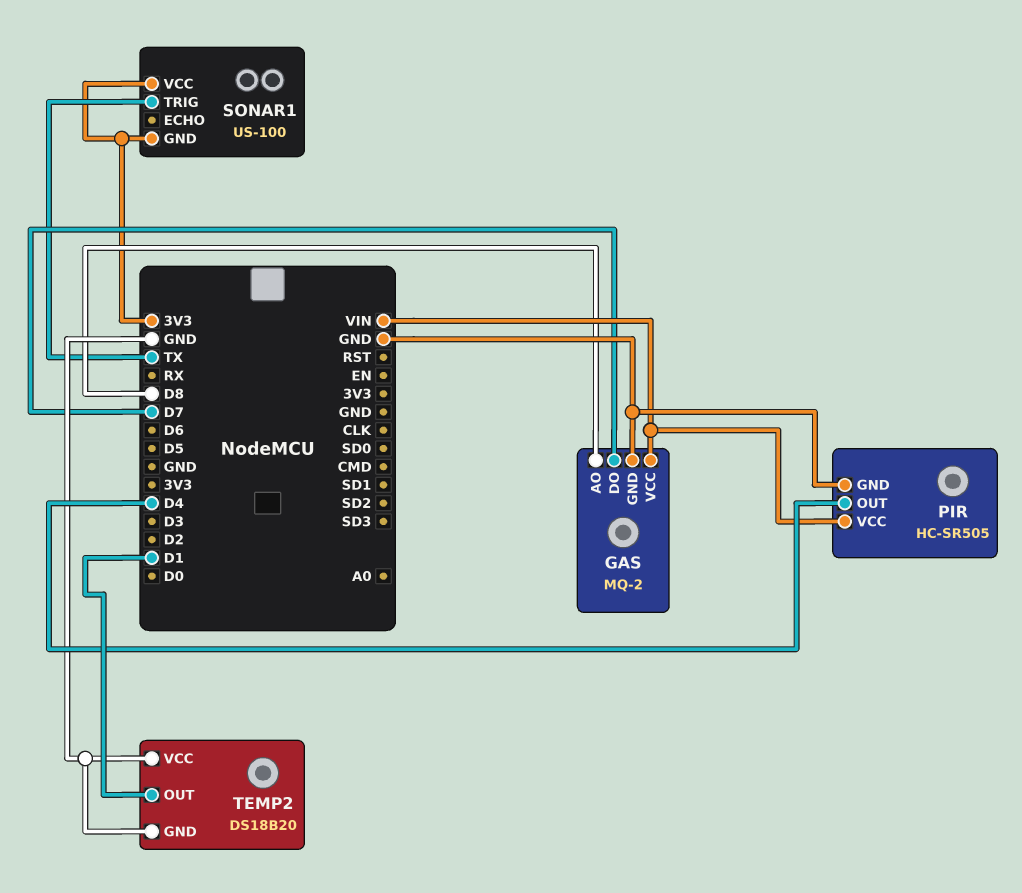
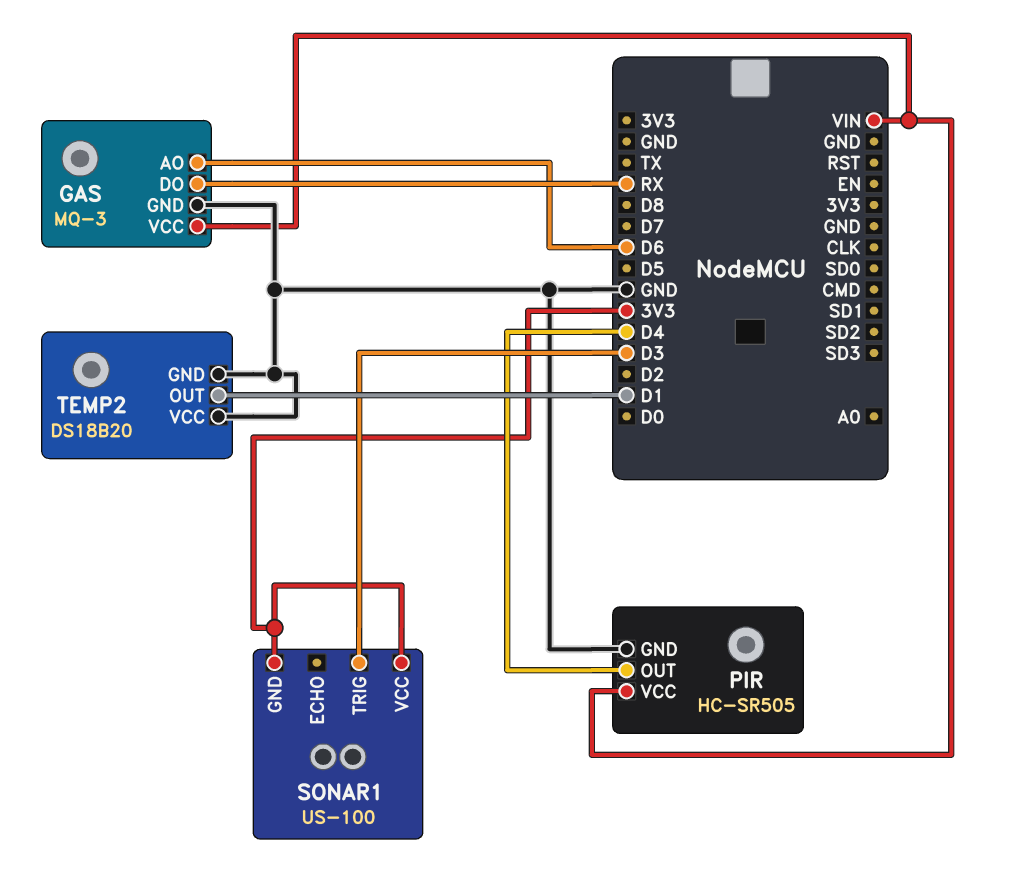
GAS: MQ-2 -> MQ-3
GAS pin AO: D8 -> D6
GAS pin DO: D7 -> RX
SONAR1 pin TRIG: TX -> D3

